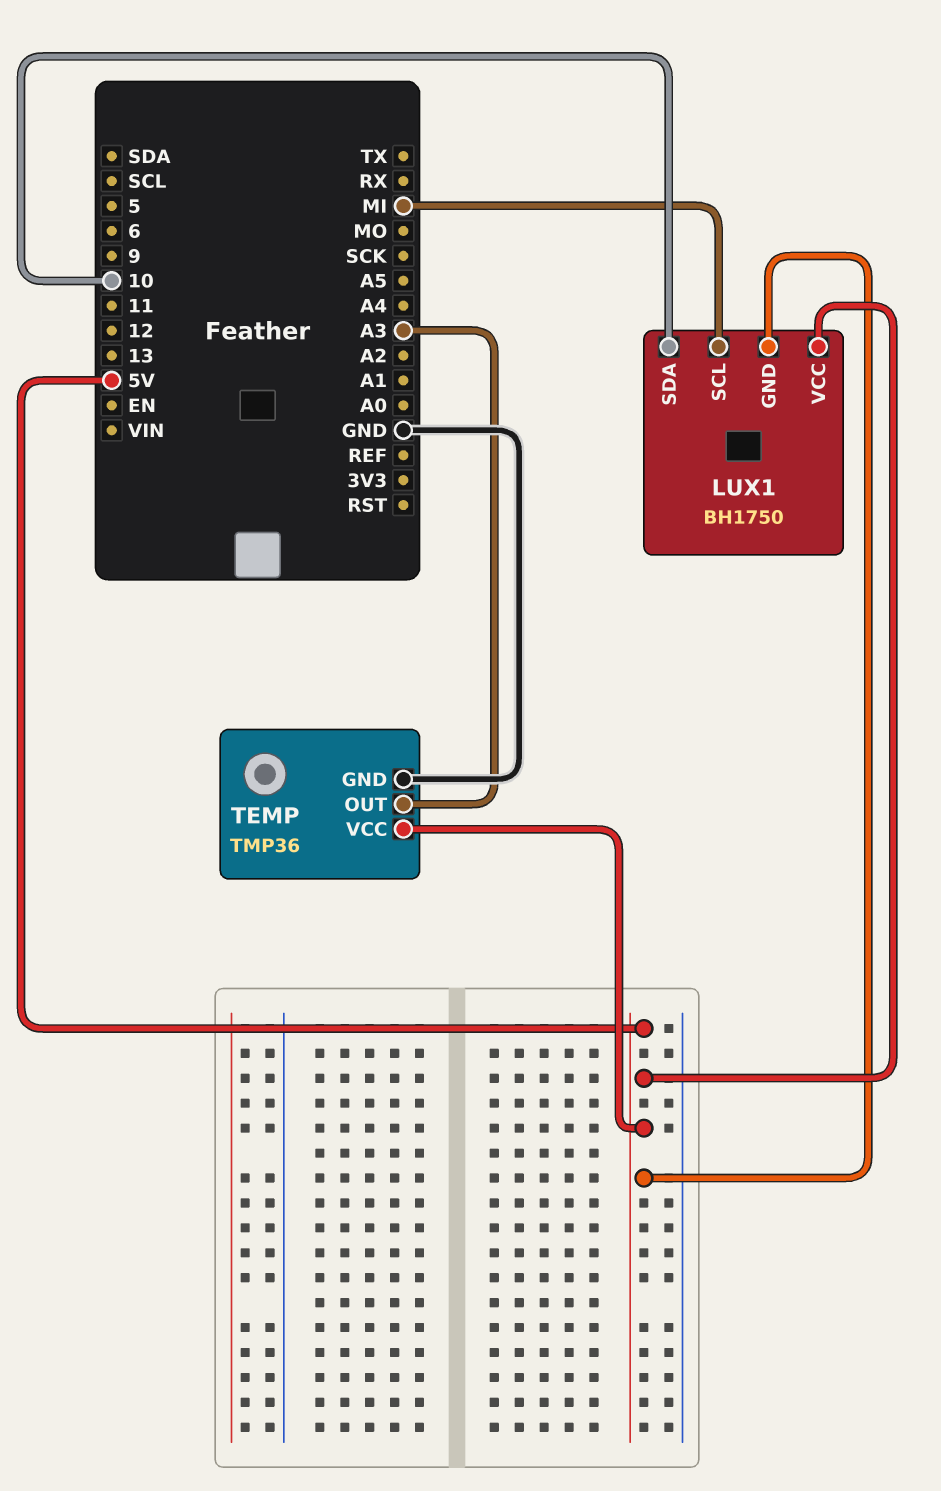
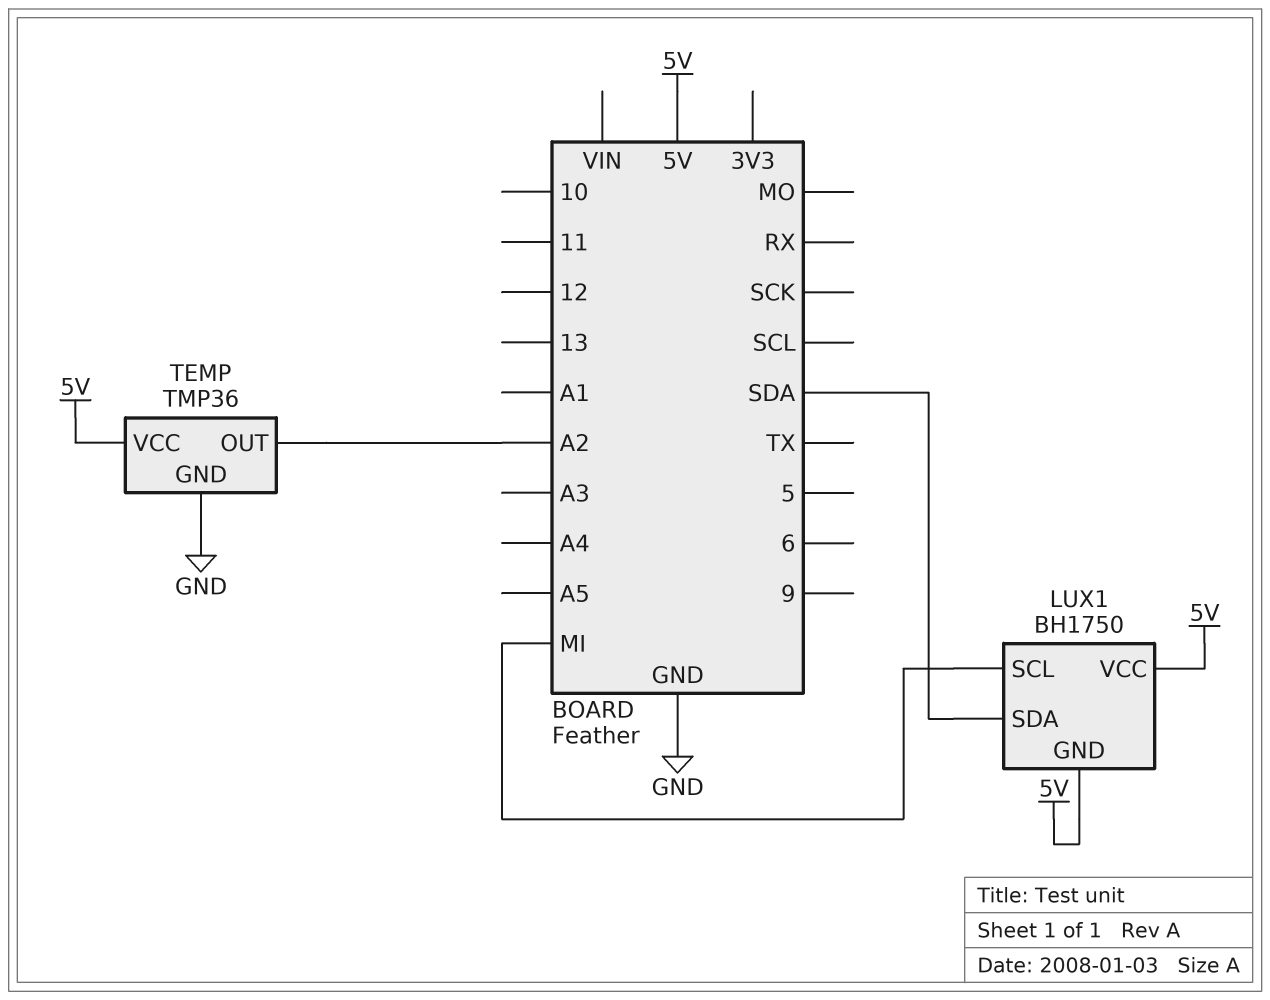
LUX1 pin SDA: 10 -> SDA
TEMP pin OUT: A3 -> A2

